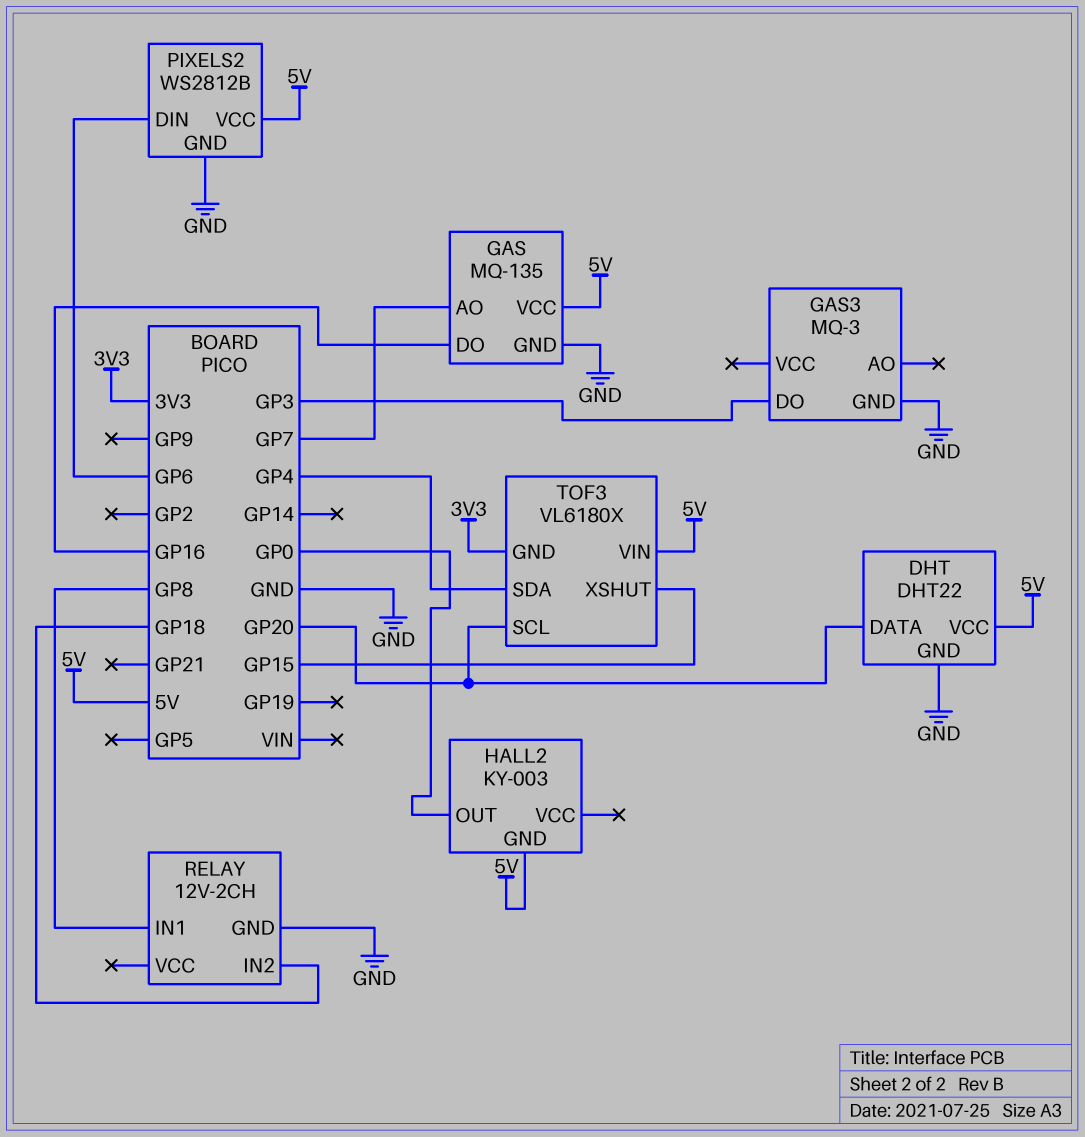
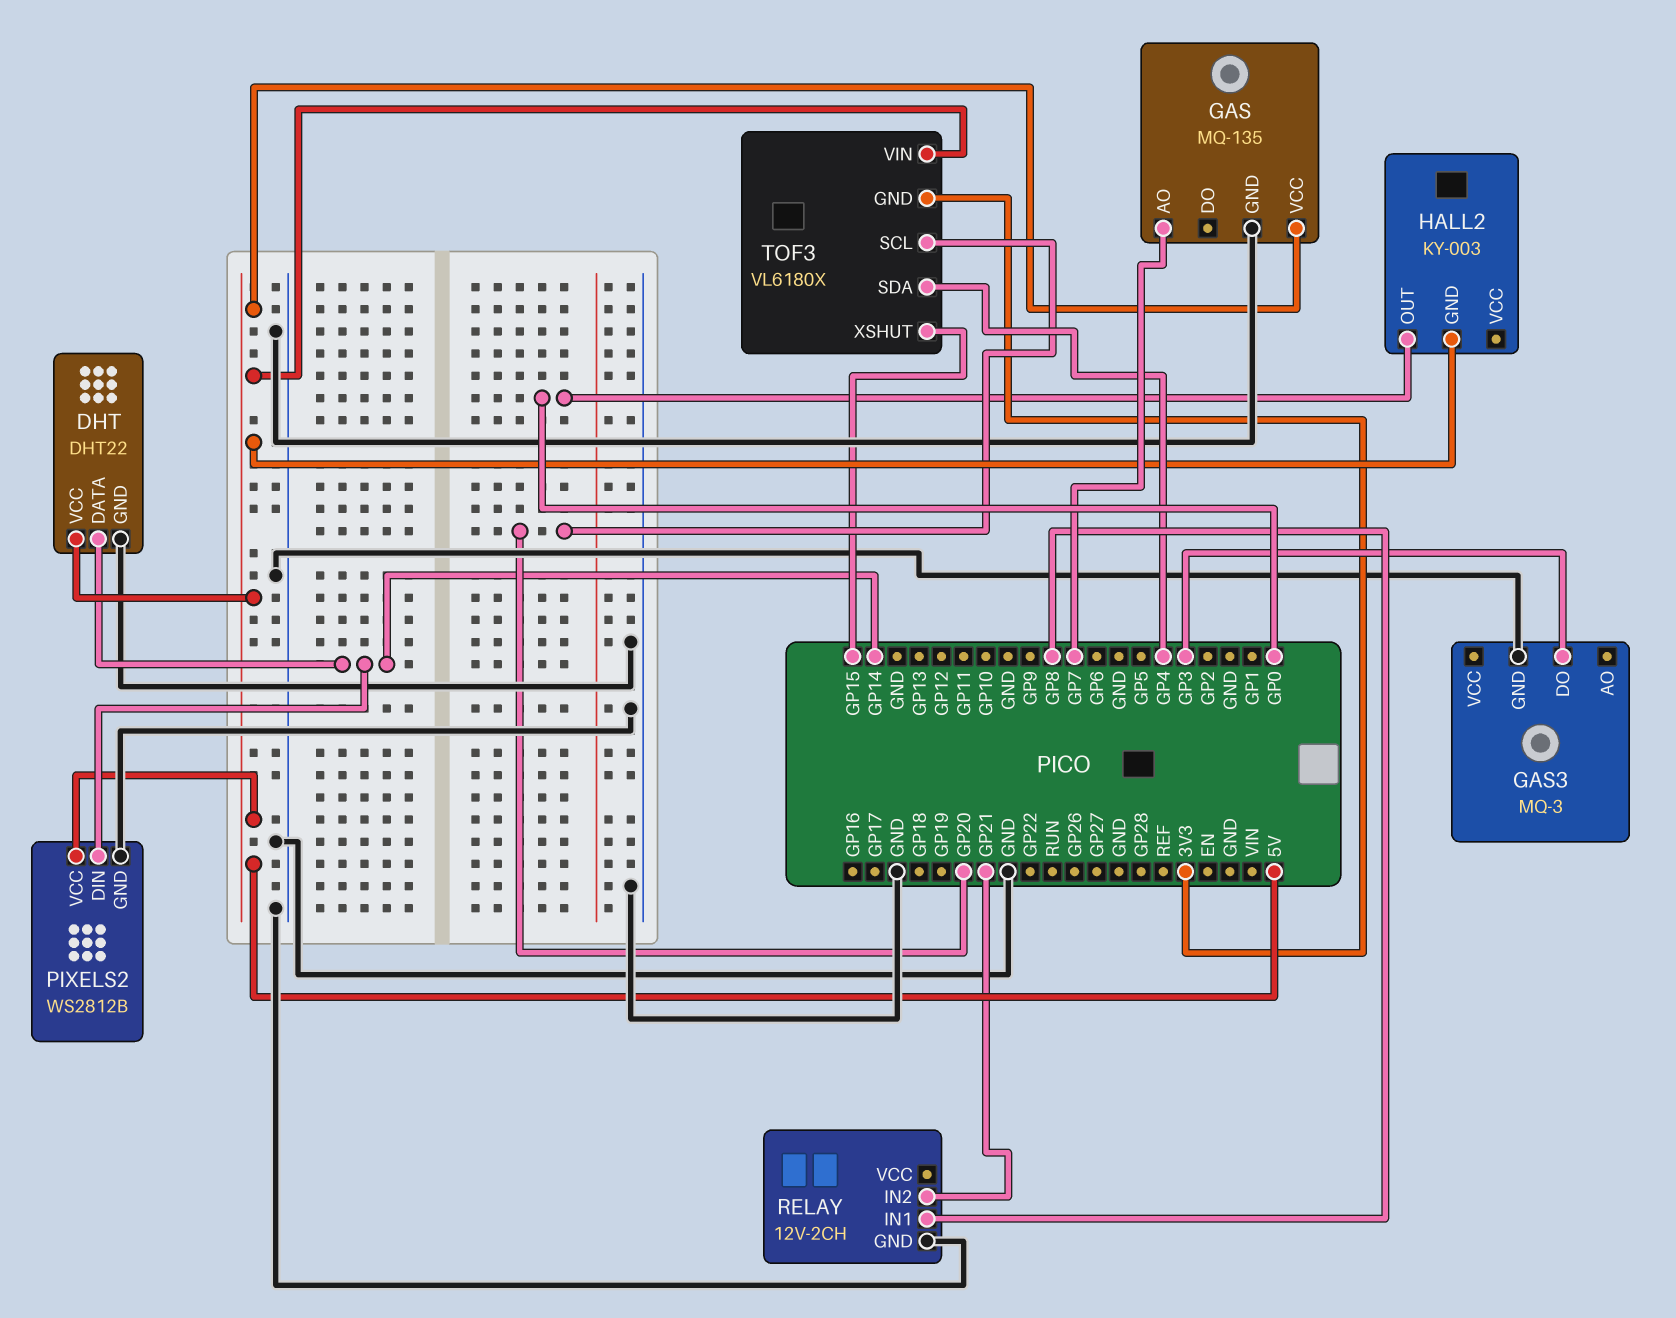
DHT pin DATA: GP20 -> GP14
GAS pin DO: GP16 -> none
PIXELS2 pin DIN: GP6 -> GP14
RELAY pin IN2: GP18 -> GP21

